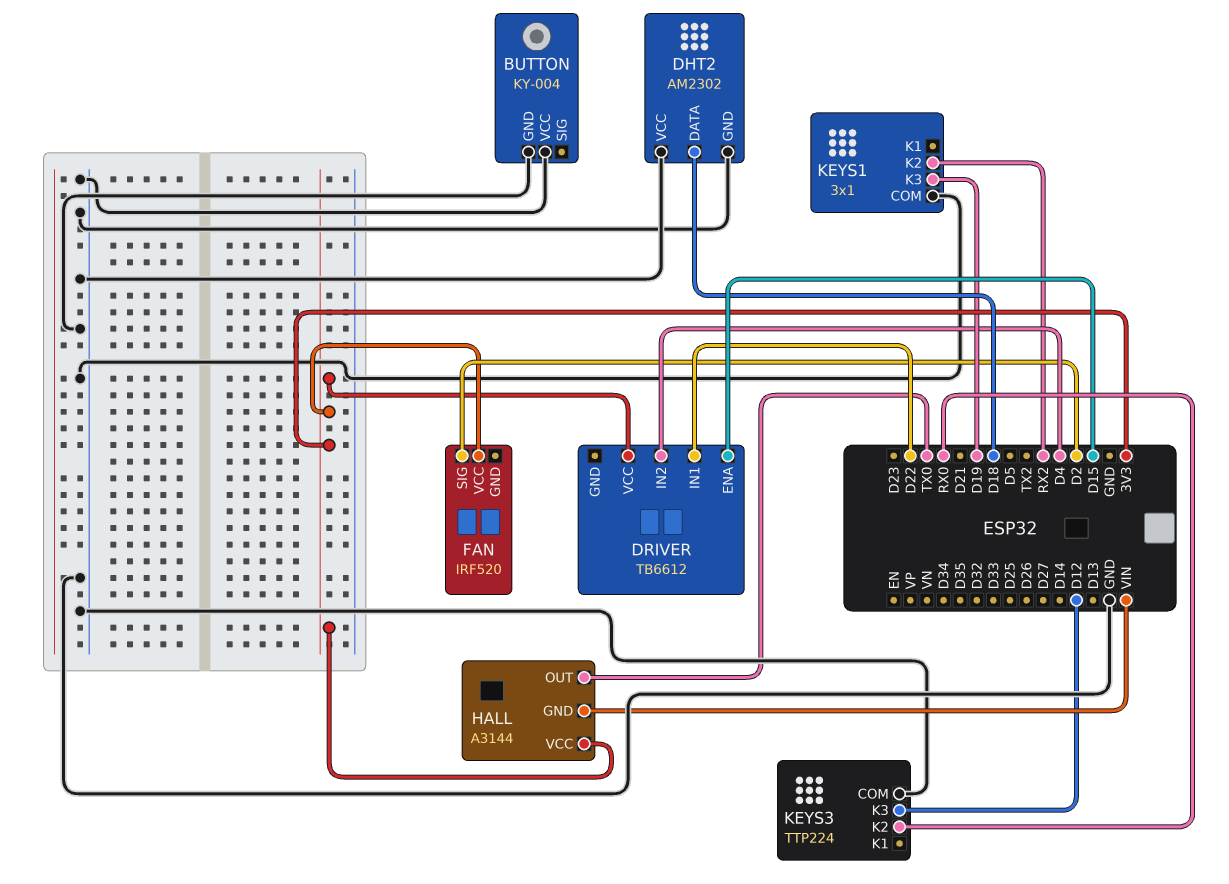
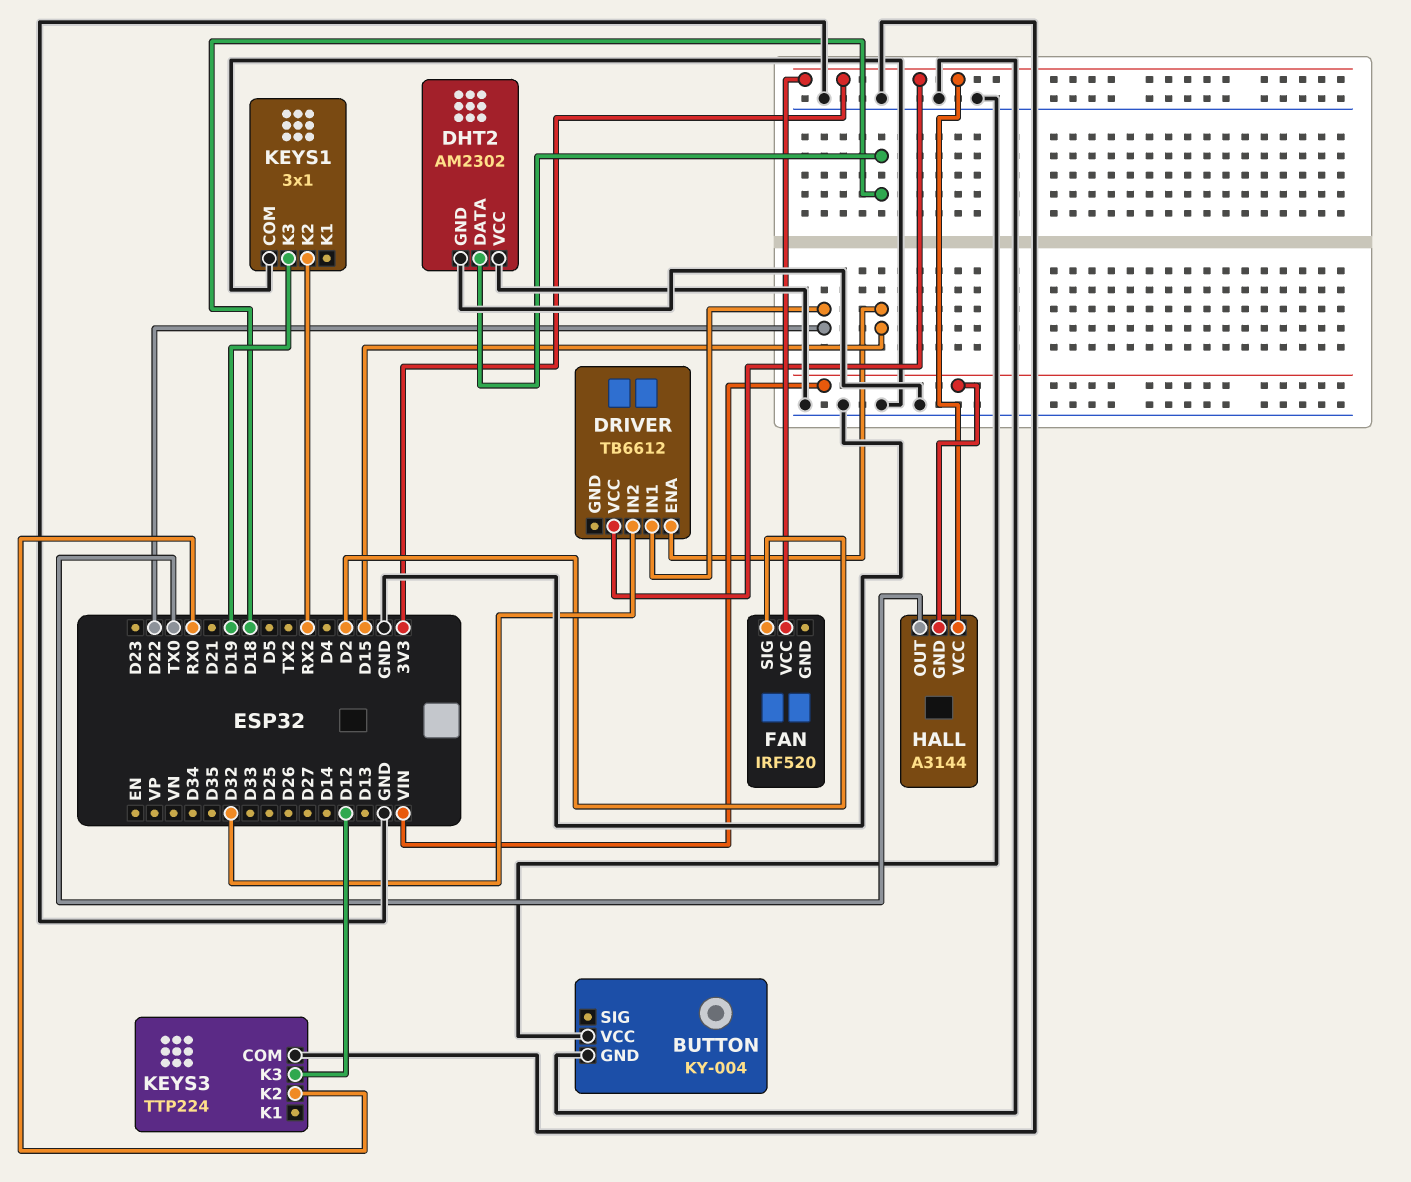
DRIVER pin IN2: D4 -> D32

